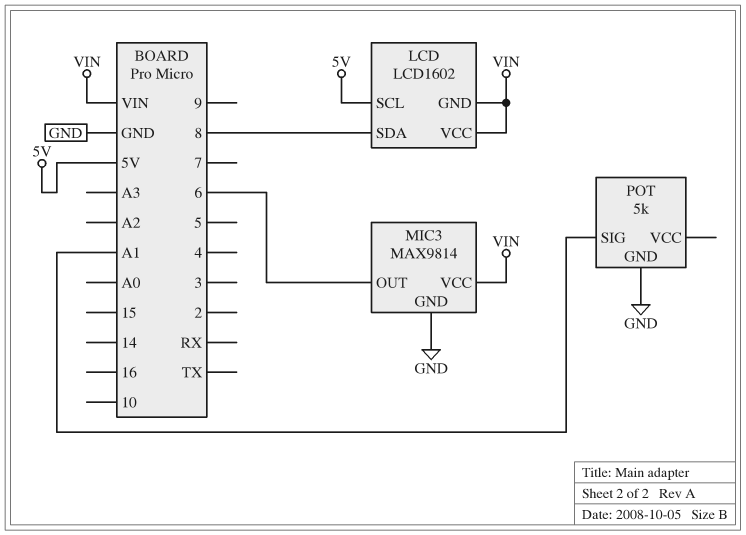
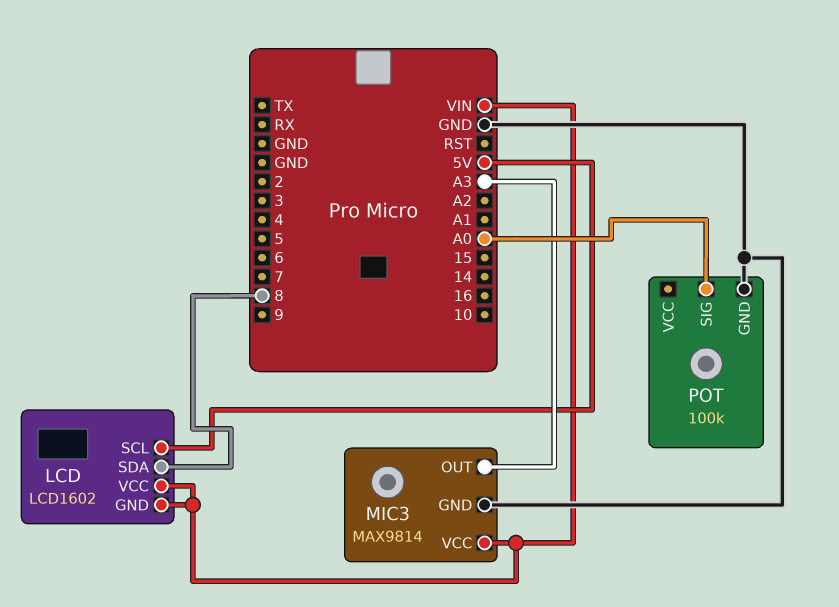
MIC3 pin OUT: 6 -> A3
POT: 5k -> 100k
POT pin SIG: A1 -> A0

